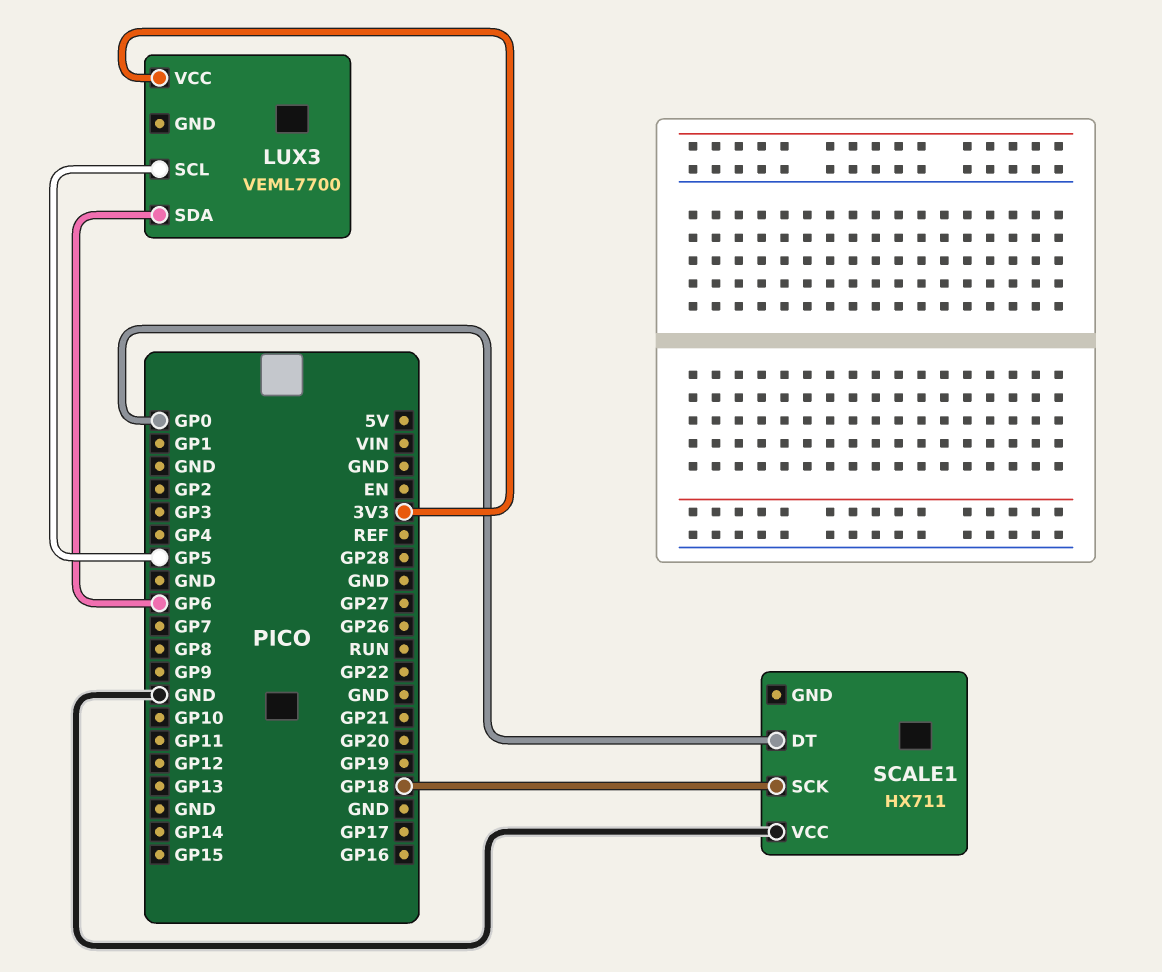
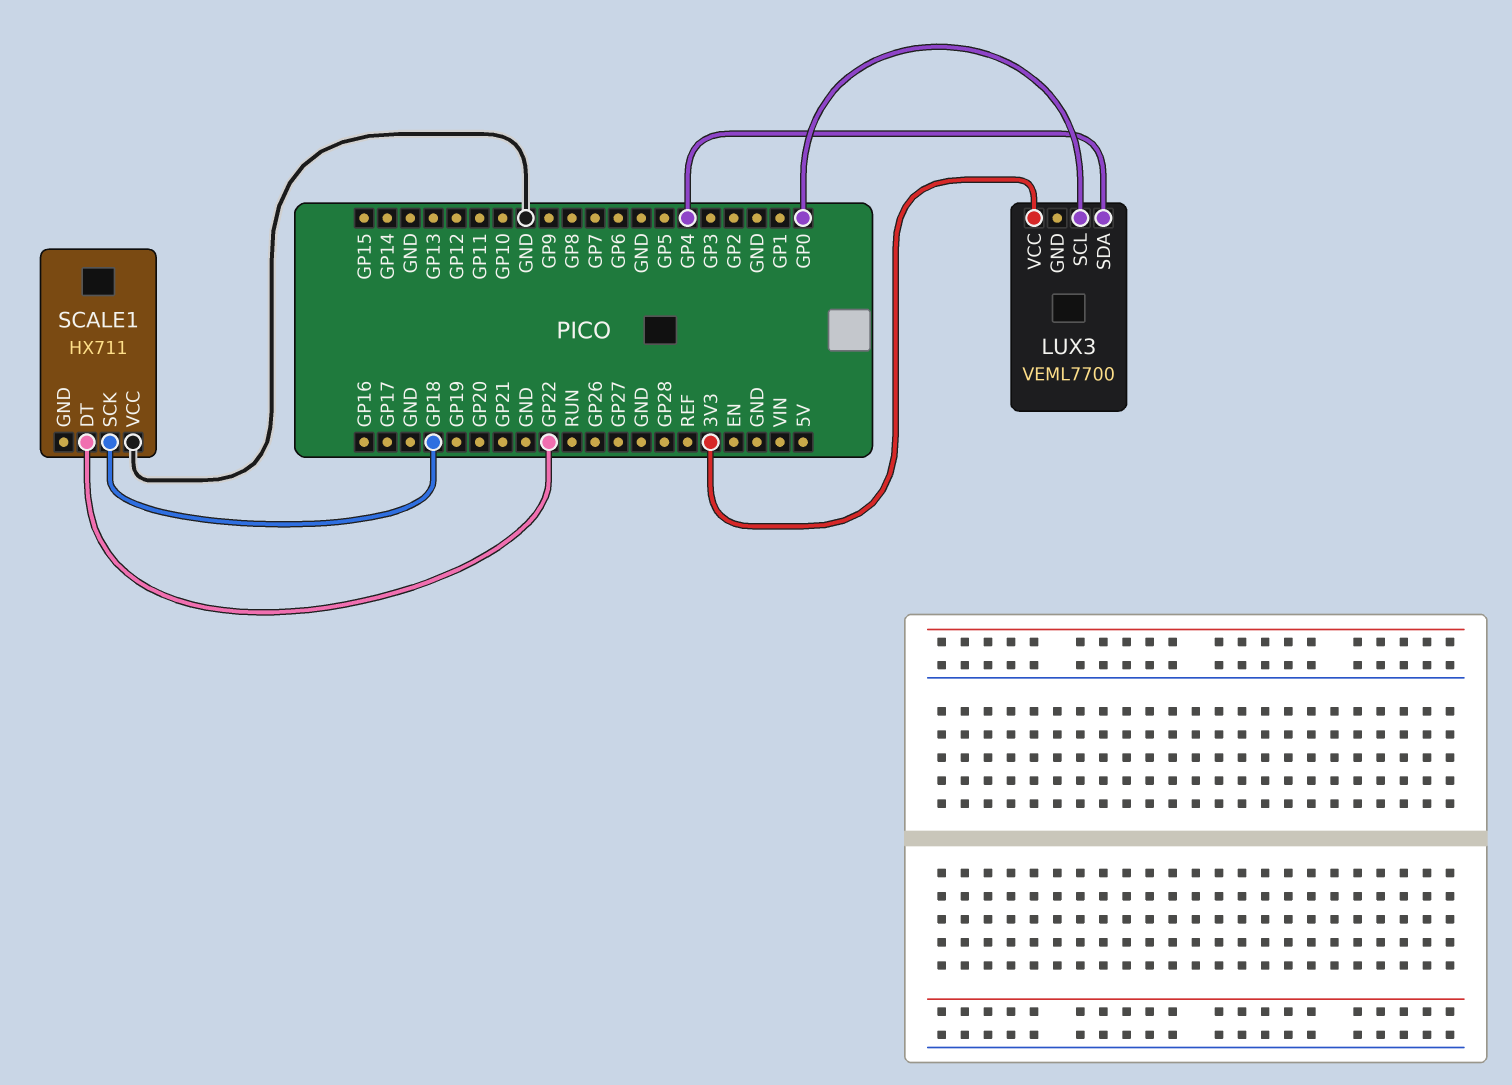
LUX3 pin SCL: GP5 -> GP0
LUX3 pin SDA: GP6 -> GP4
SCALE1 pin DT: GP0 -> GP22

